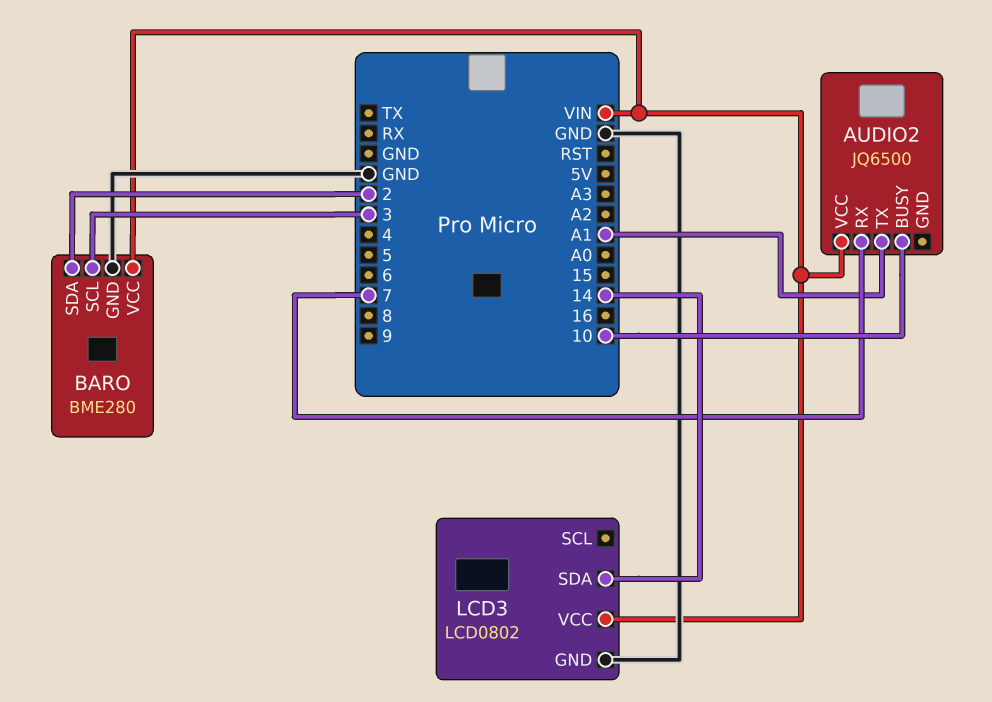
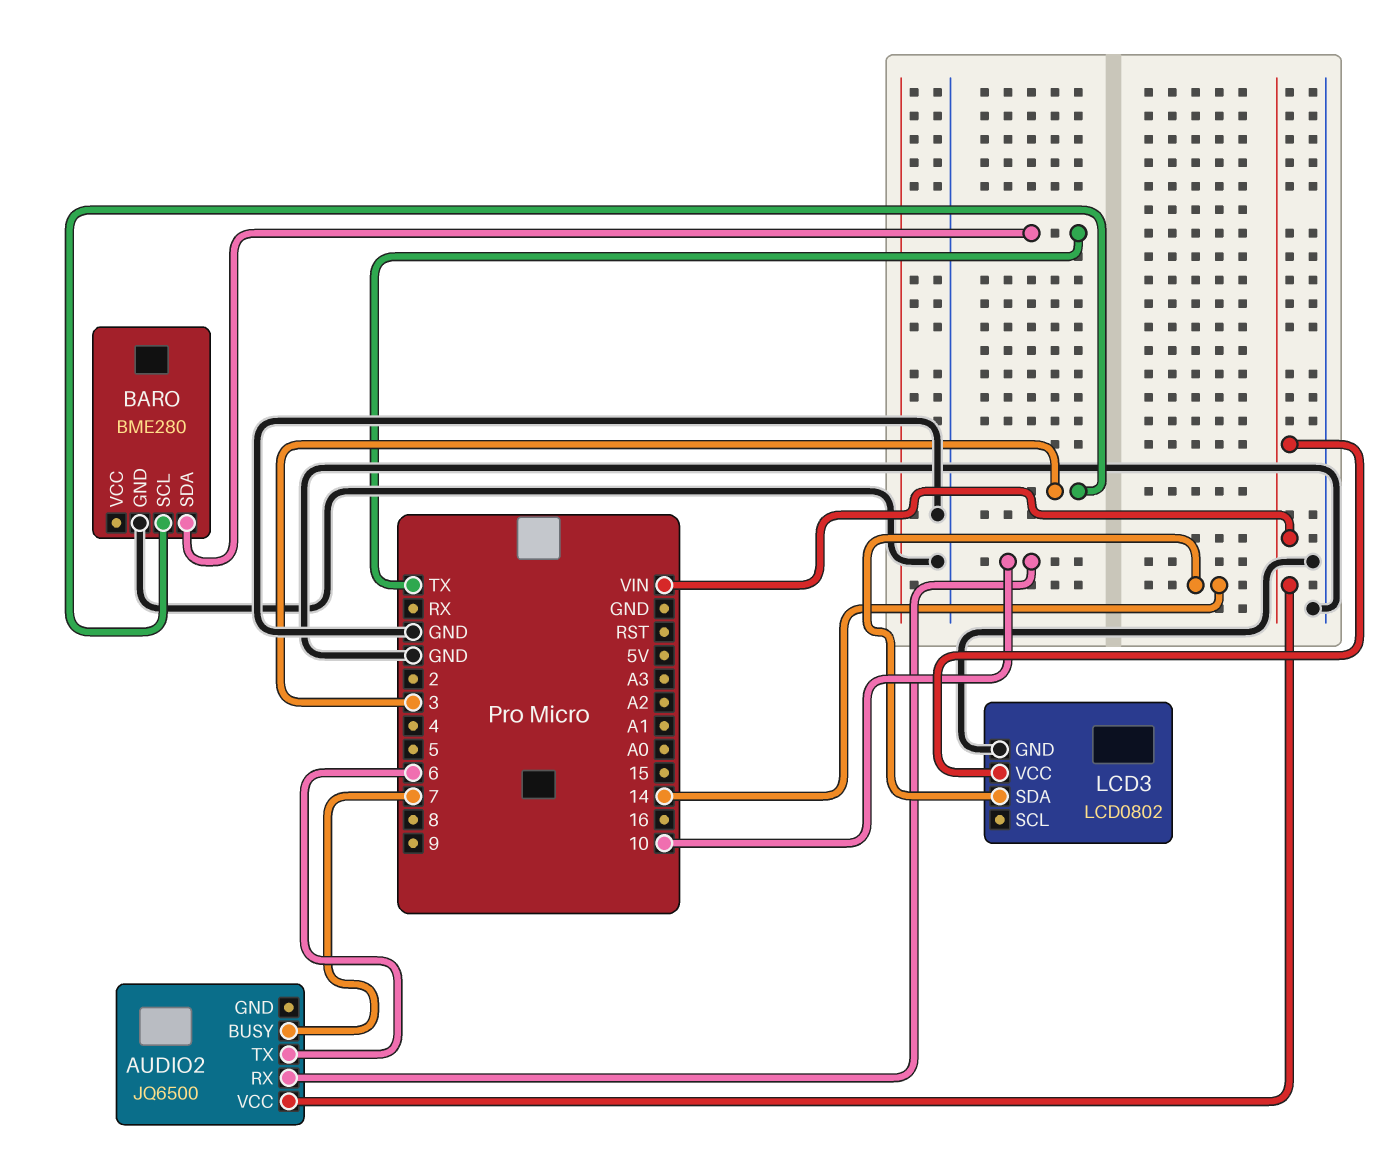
AUDIO2 pin BUSY: 10 -> 7
AUDIO2 pin RX: 7 -> 10
AUDIO2 pin TX: A1 -> 6
BARO pin SDA: 2 -> TX
BARO pin VCC: VIN -> none

